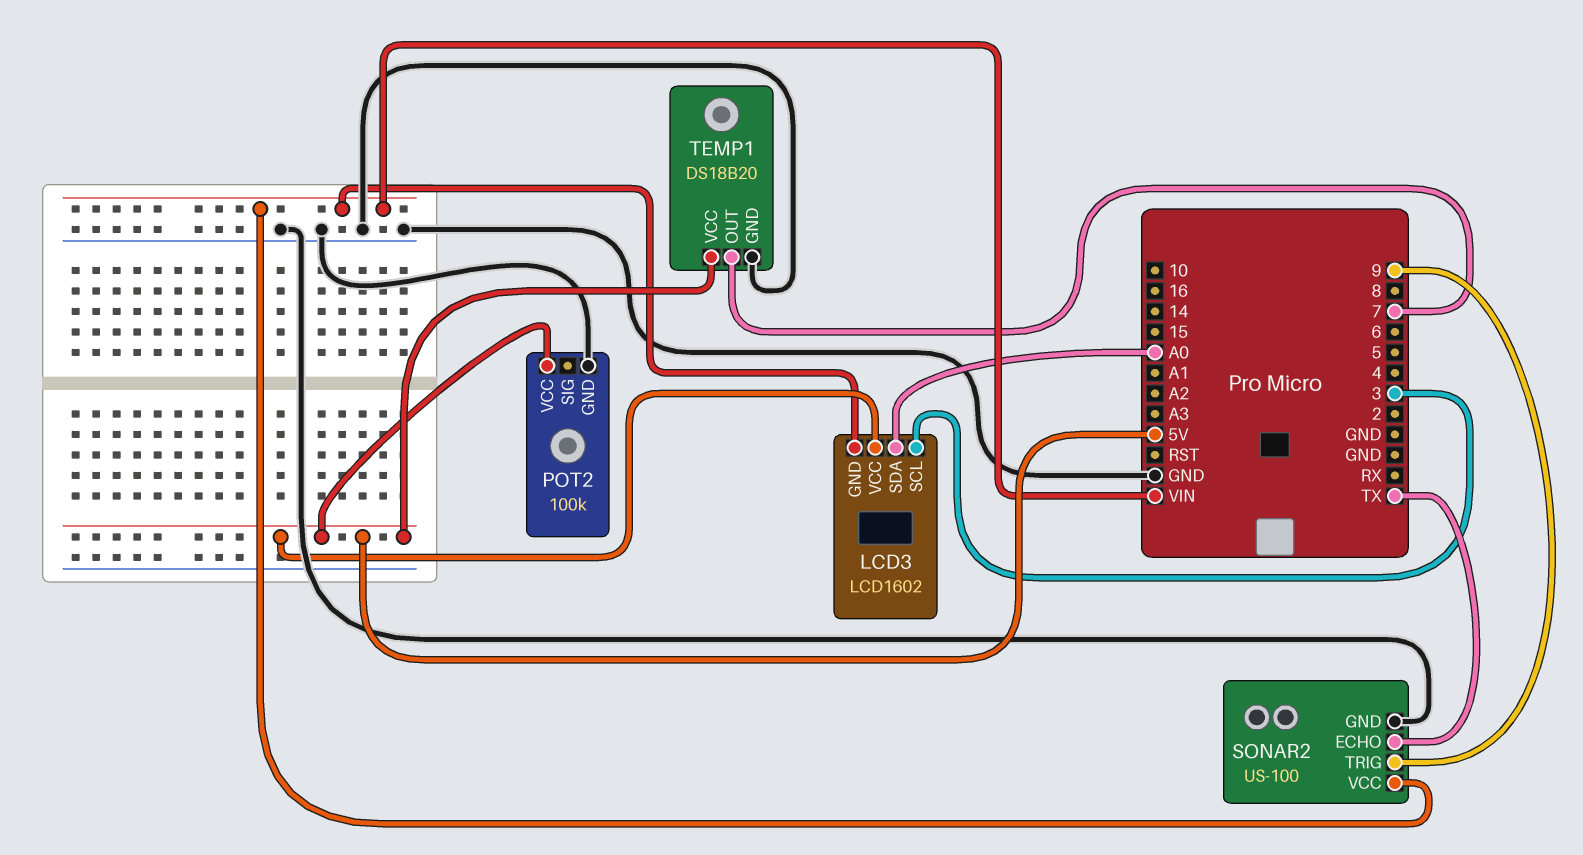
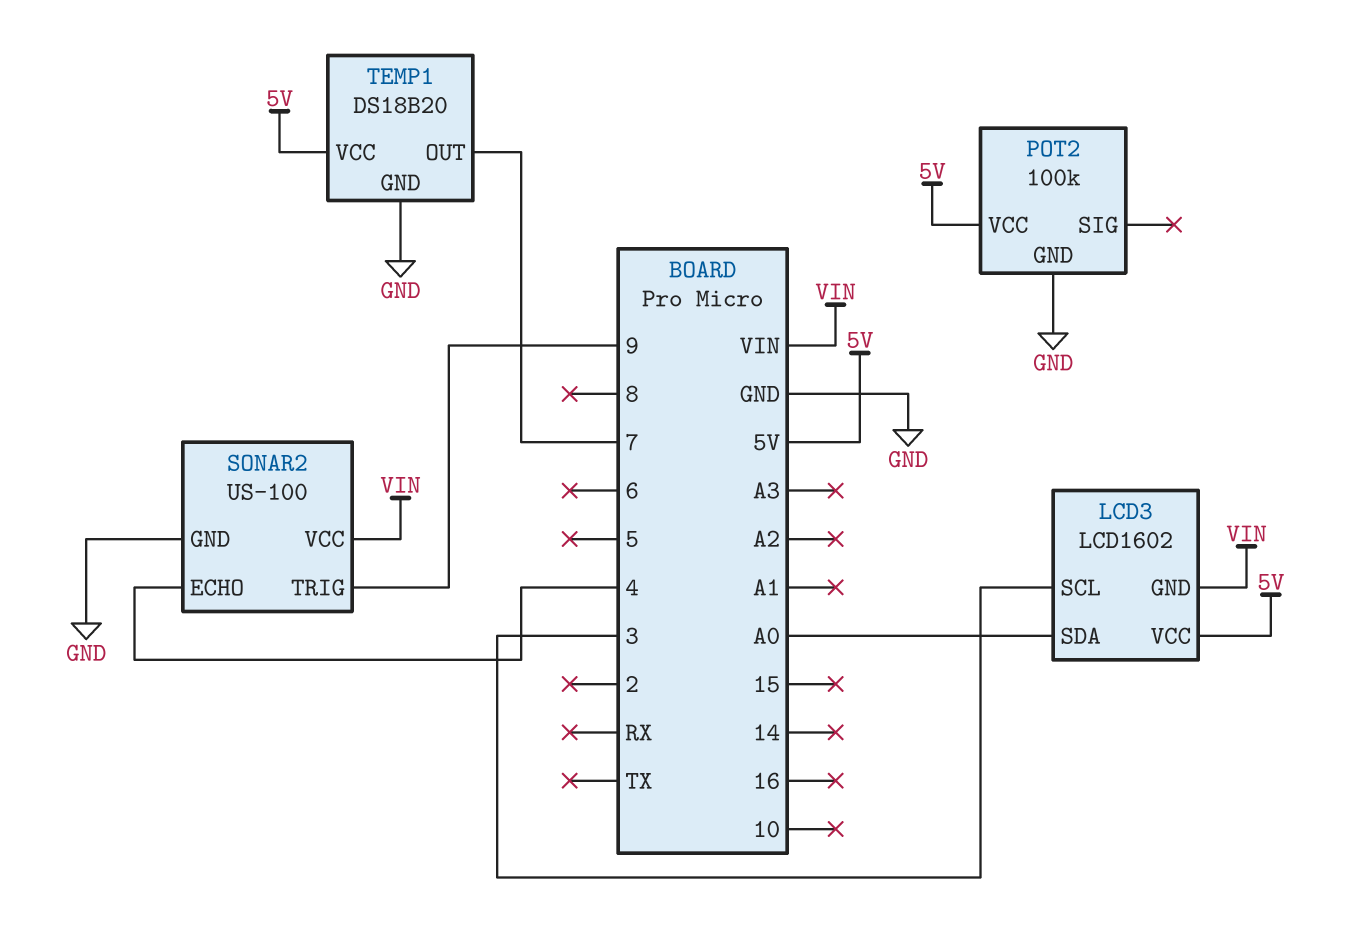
SONAR2 pin ECHO: TX -> 4

